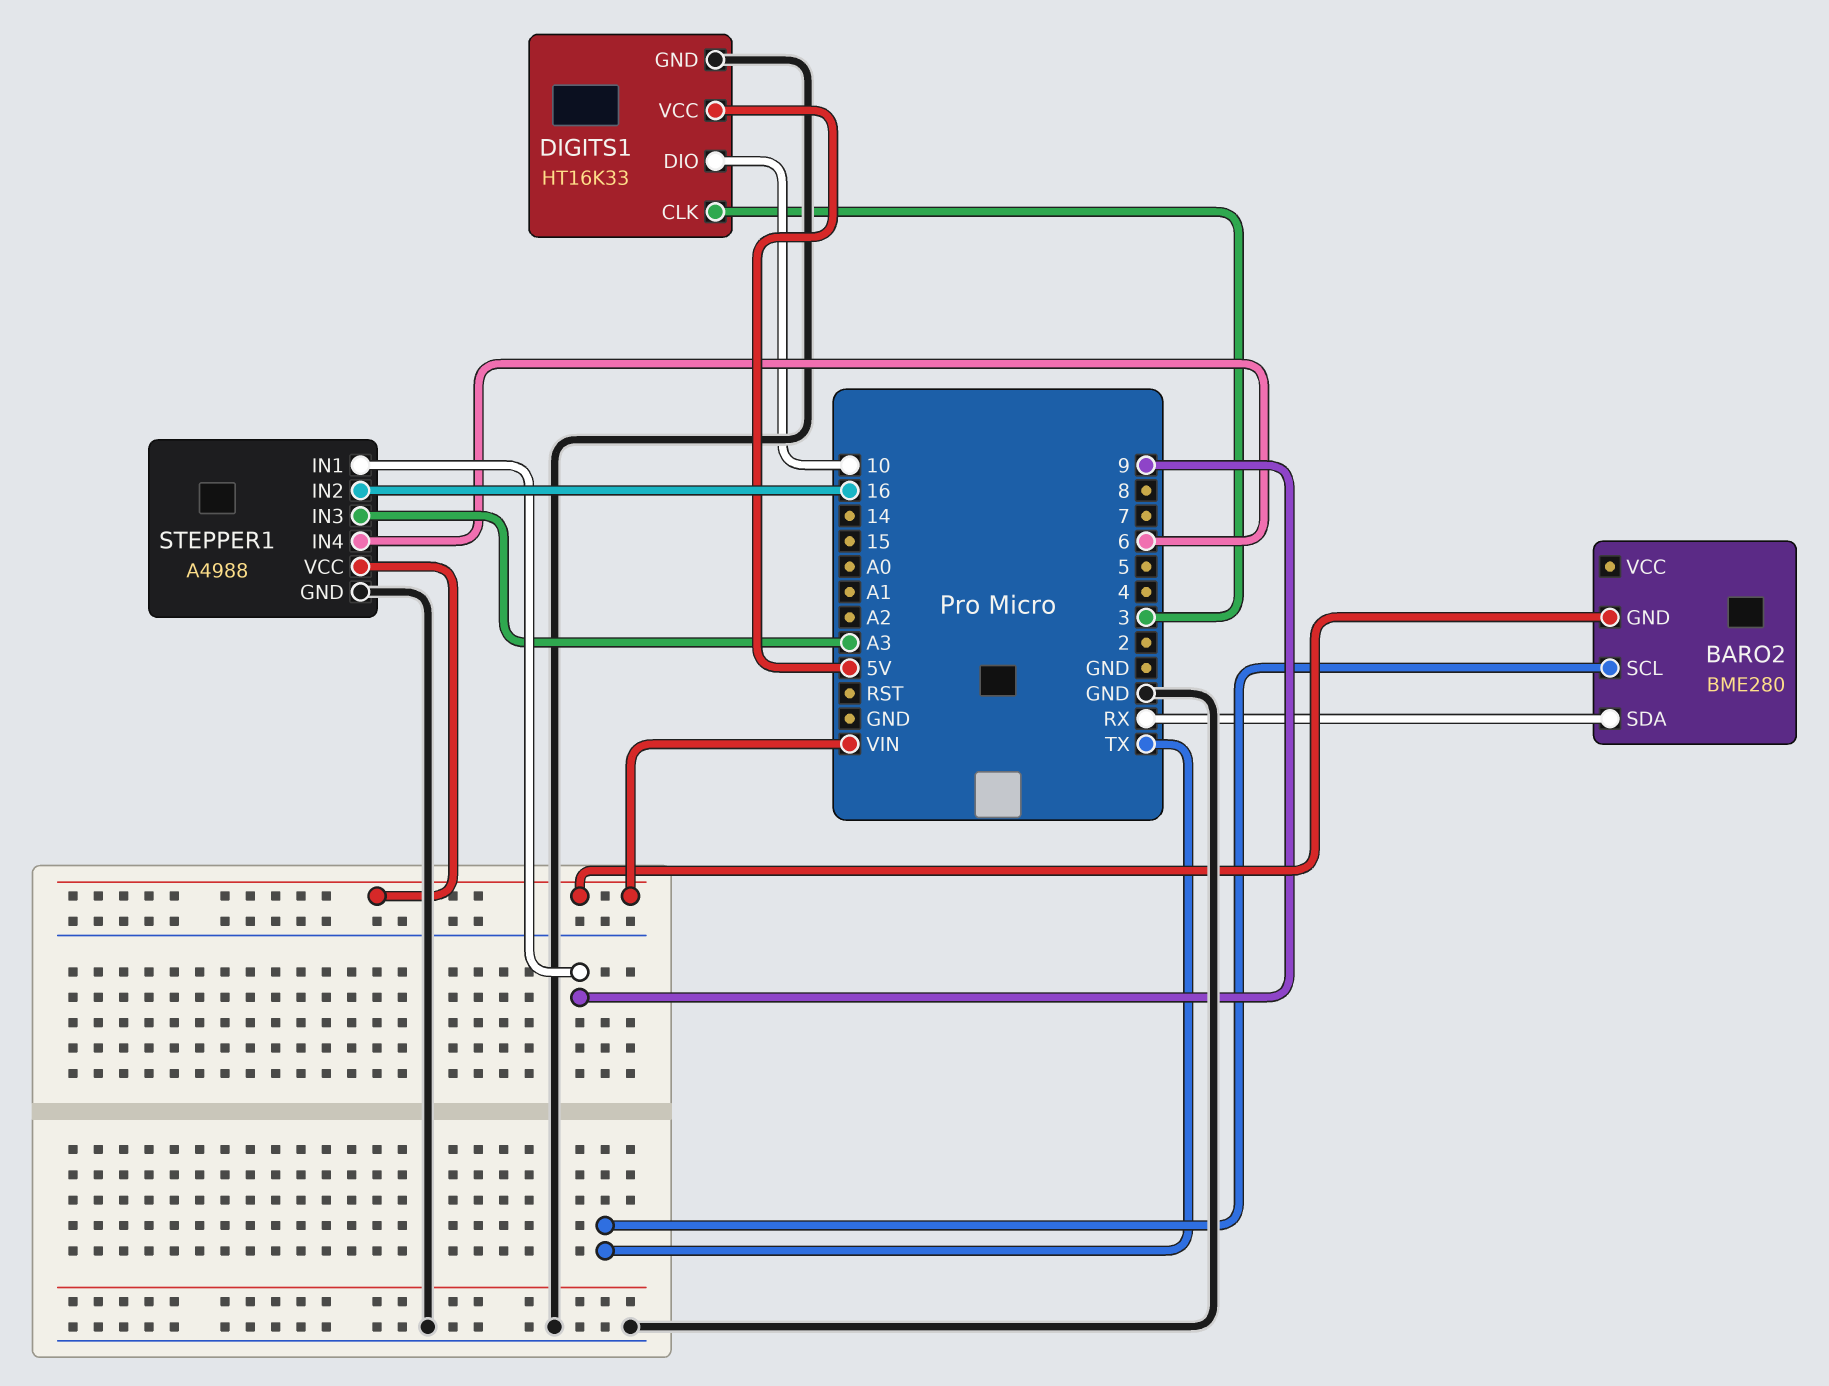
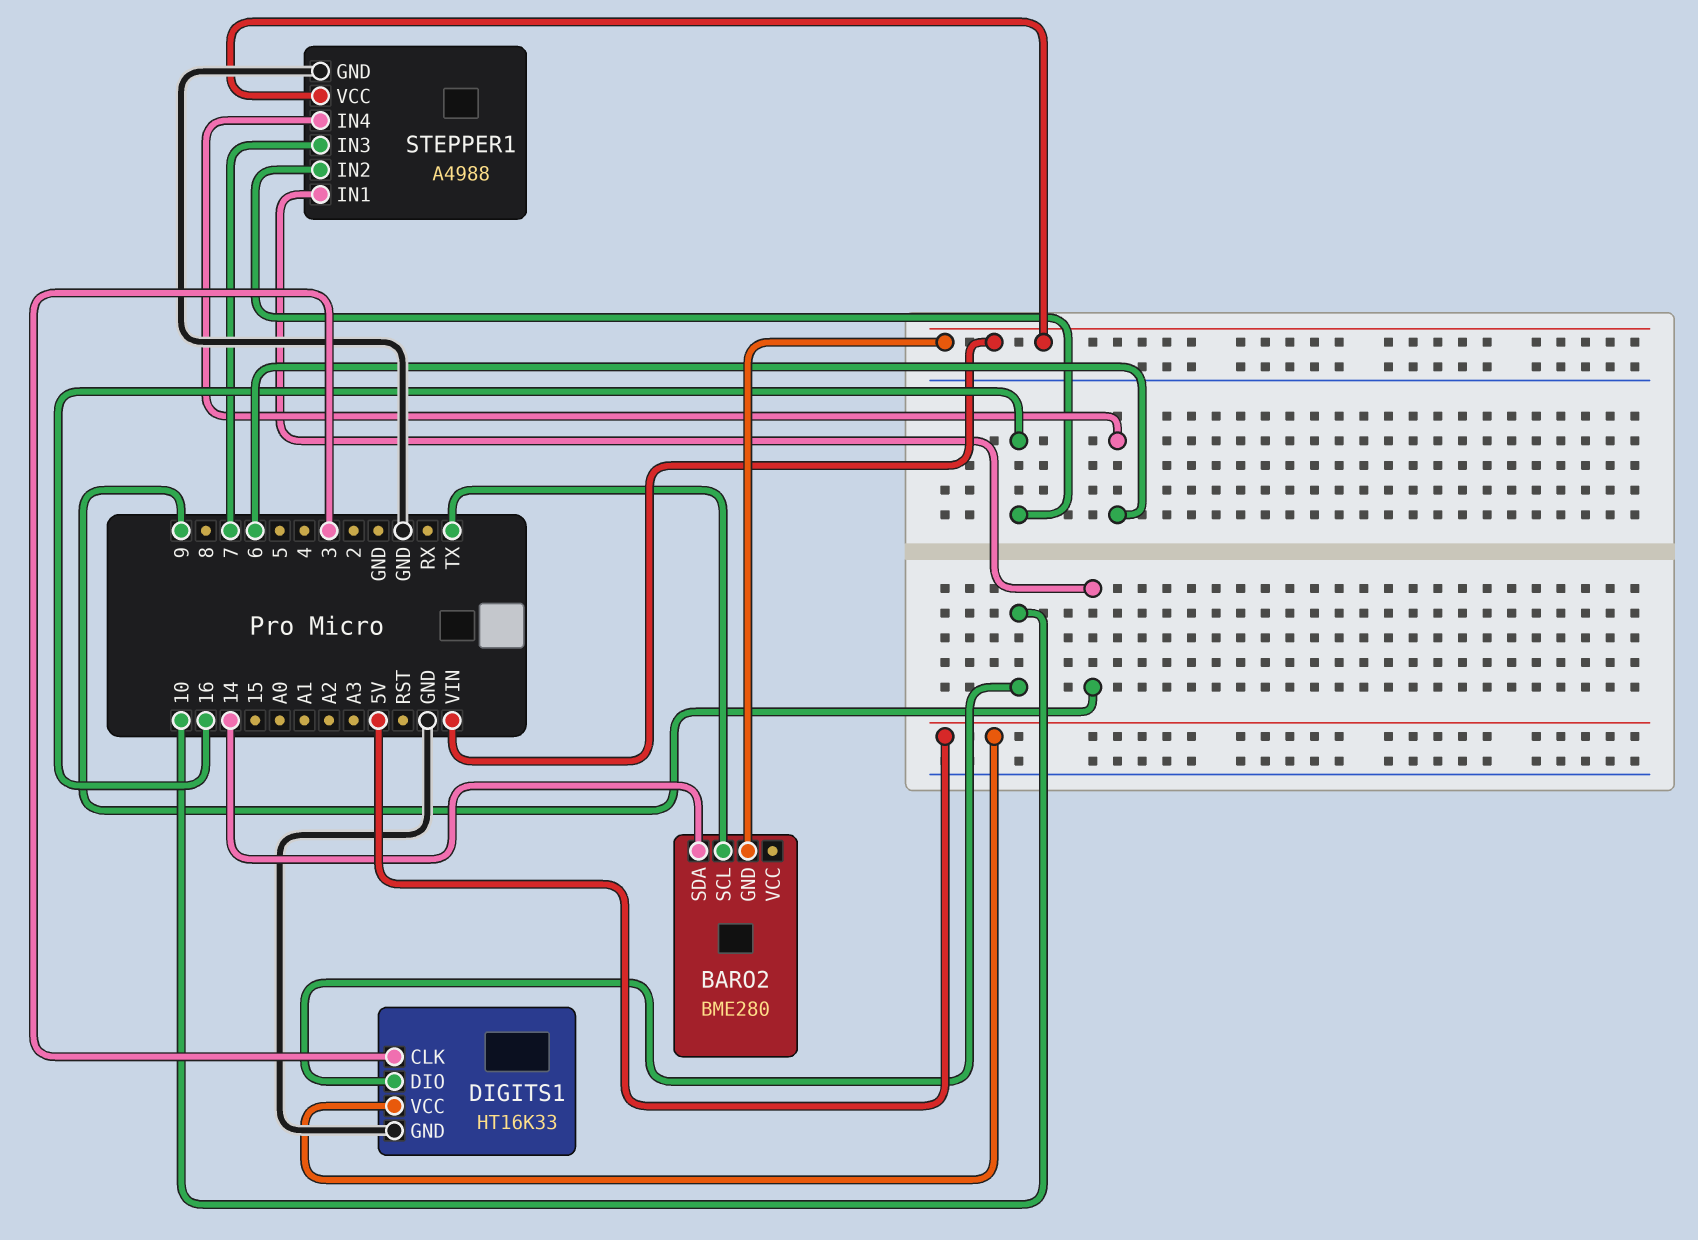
BARO2 pin SDA: RX -> 14
STEPPER1 pin IN3: A3 -> 7

